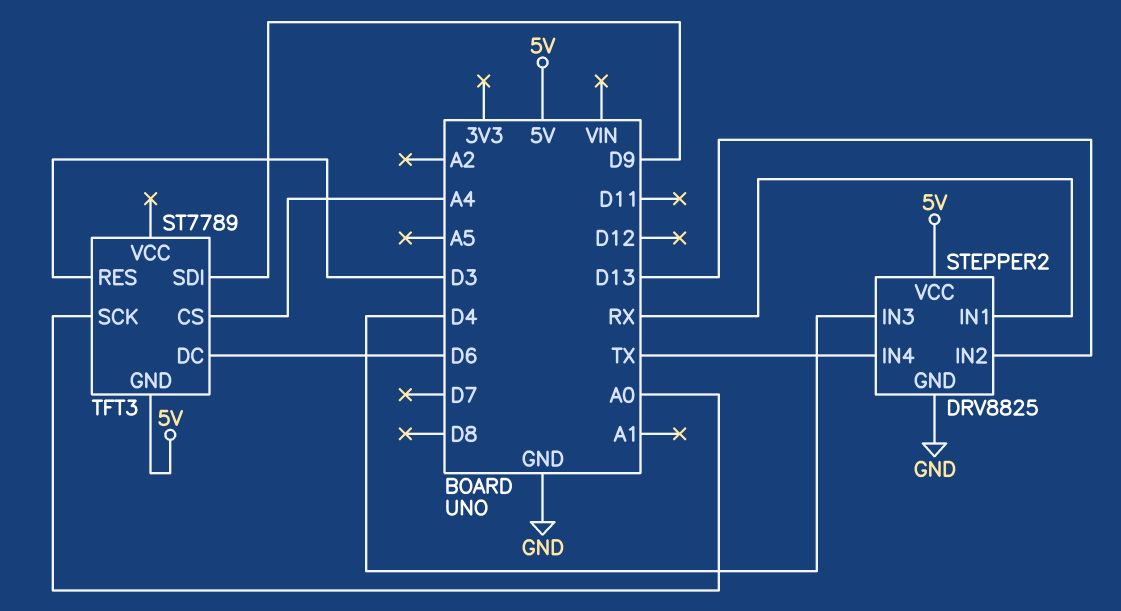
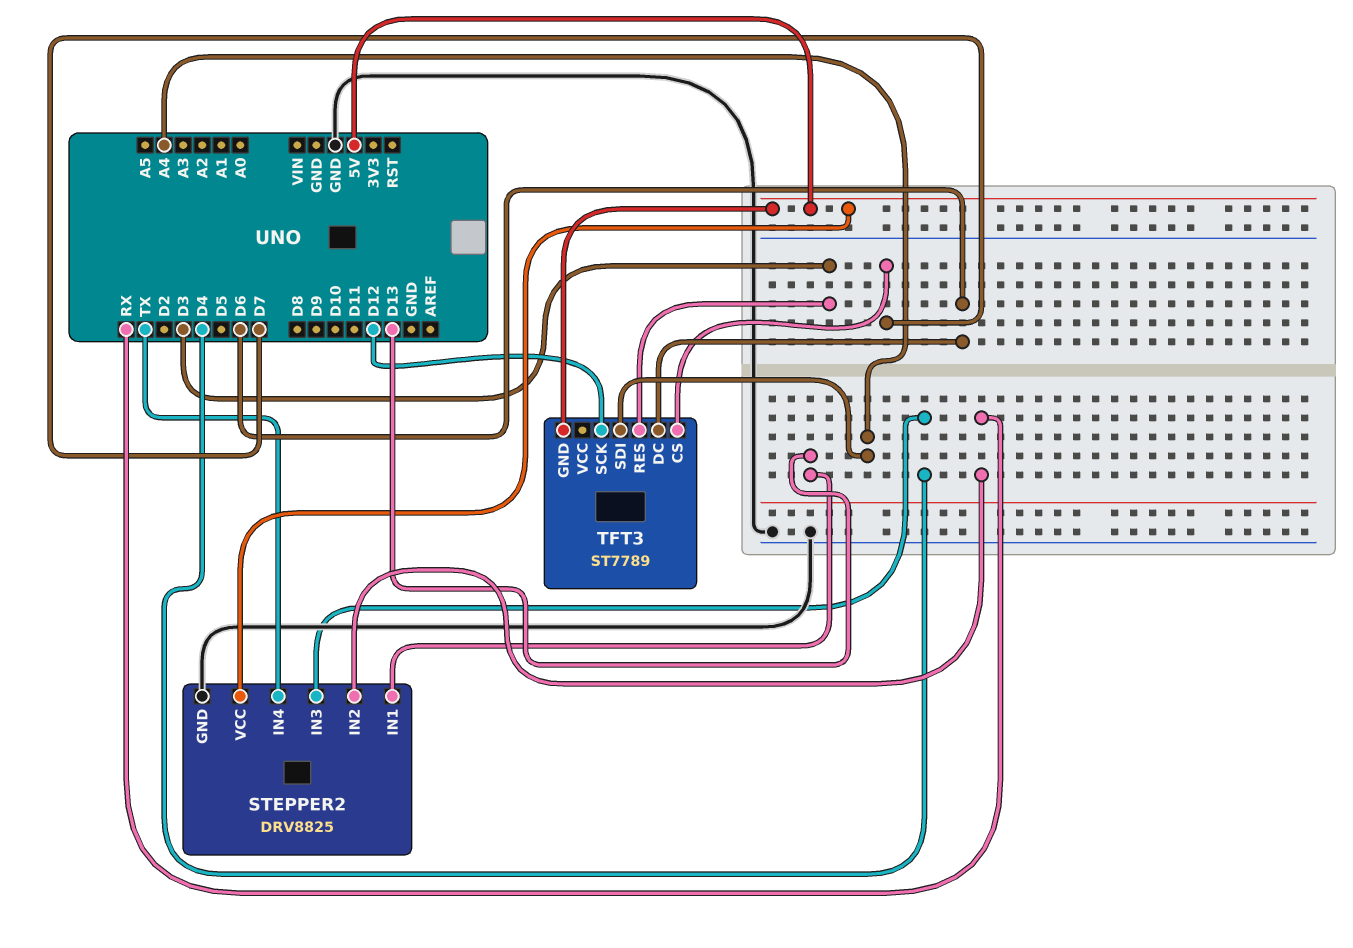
STEPPER2 pin IN1: RX -> D13
STEPPER2 pin IN2: D13 -> RX
TFT3 pin CS: A4 -> D7
TFT3 pin SCK: A0 -> D12
TFT3 pin SDI: D9 -> A4

